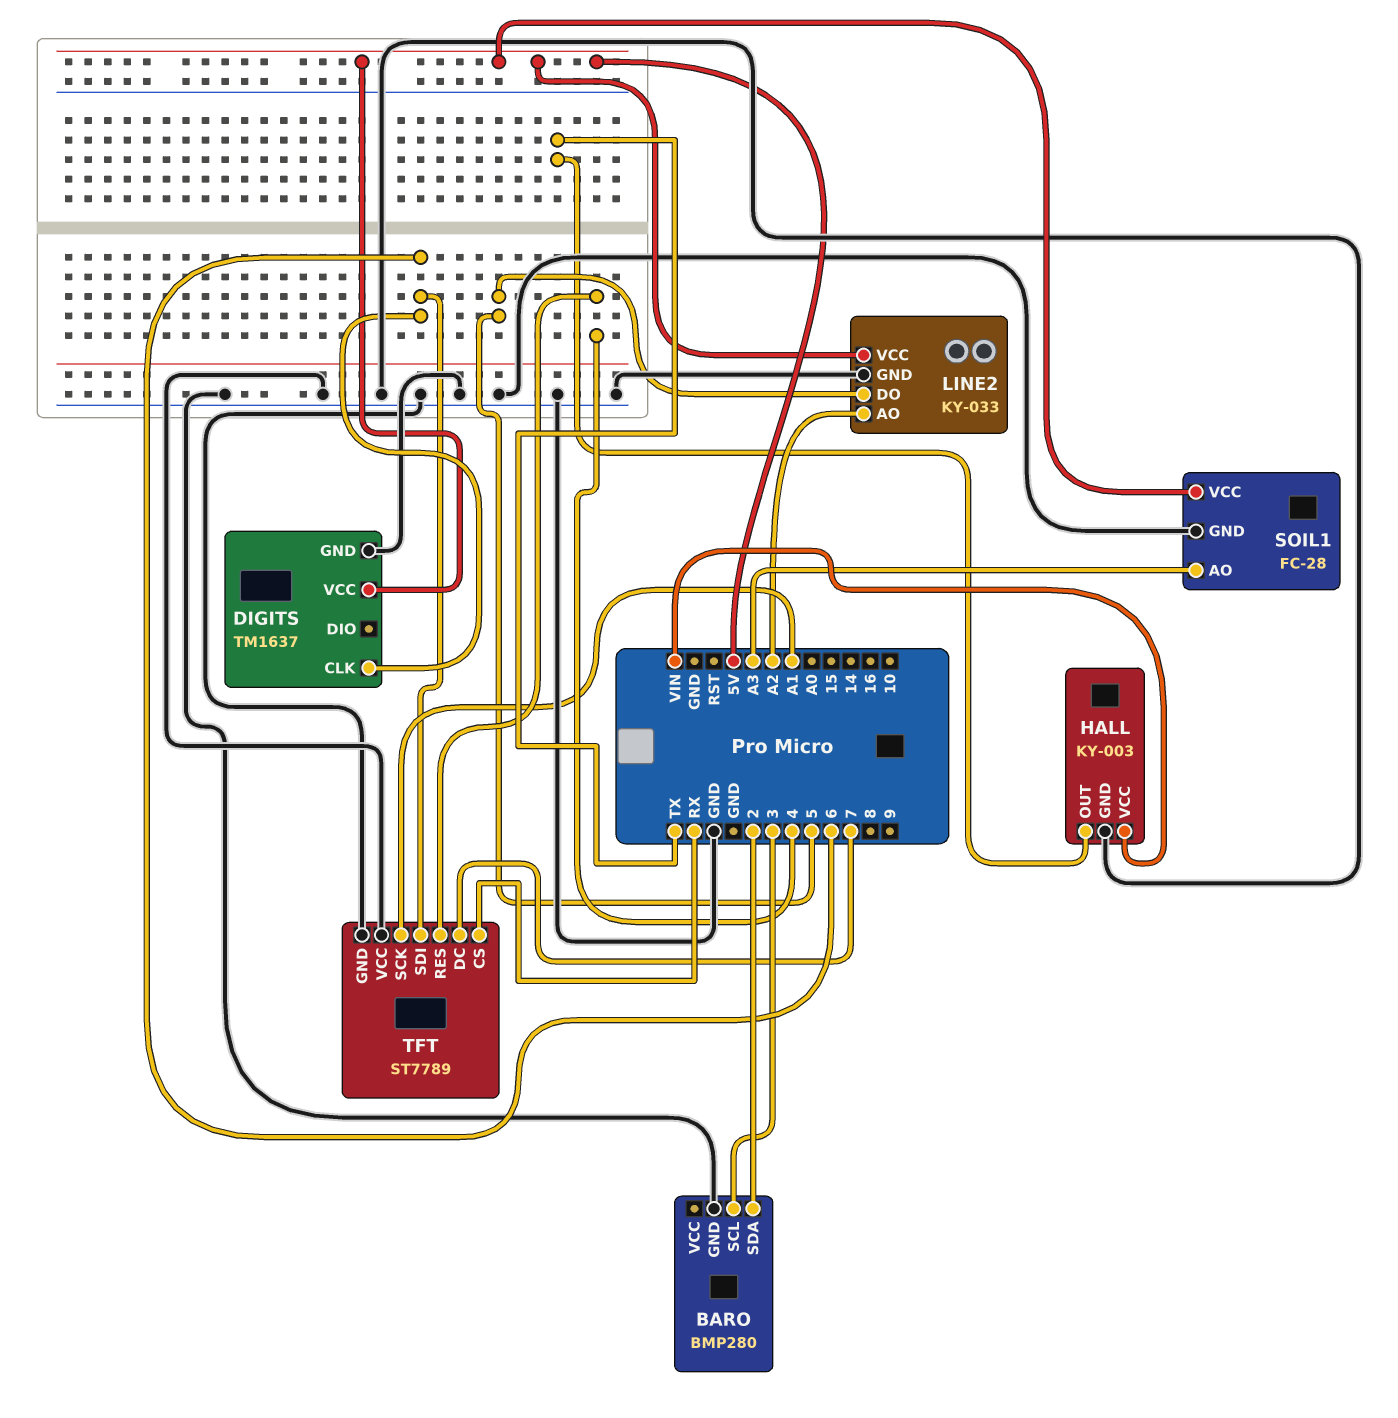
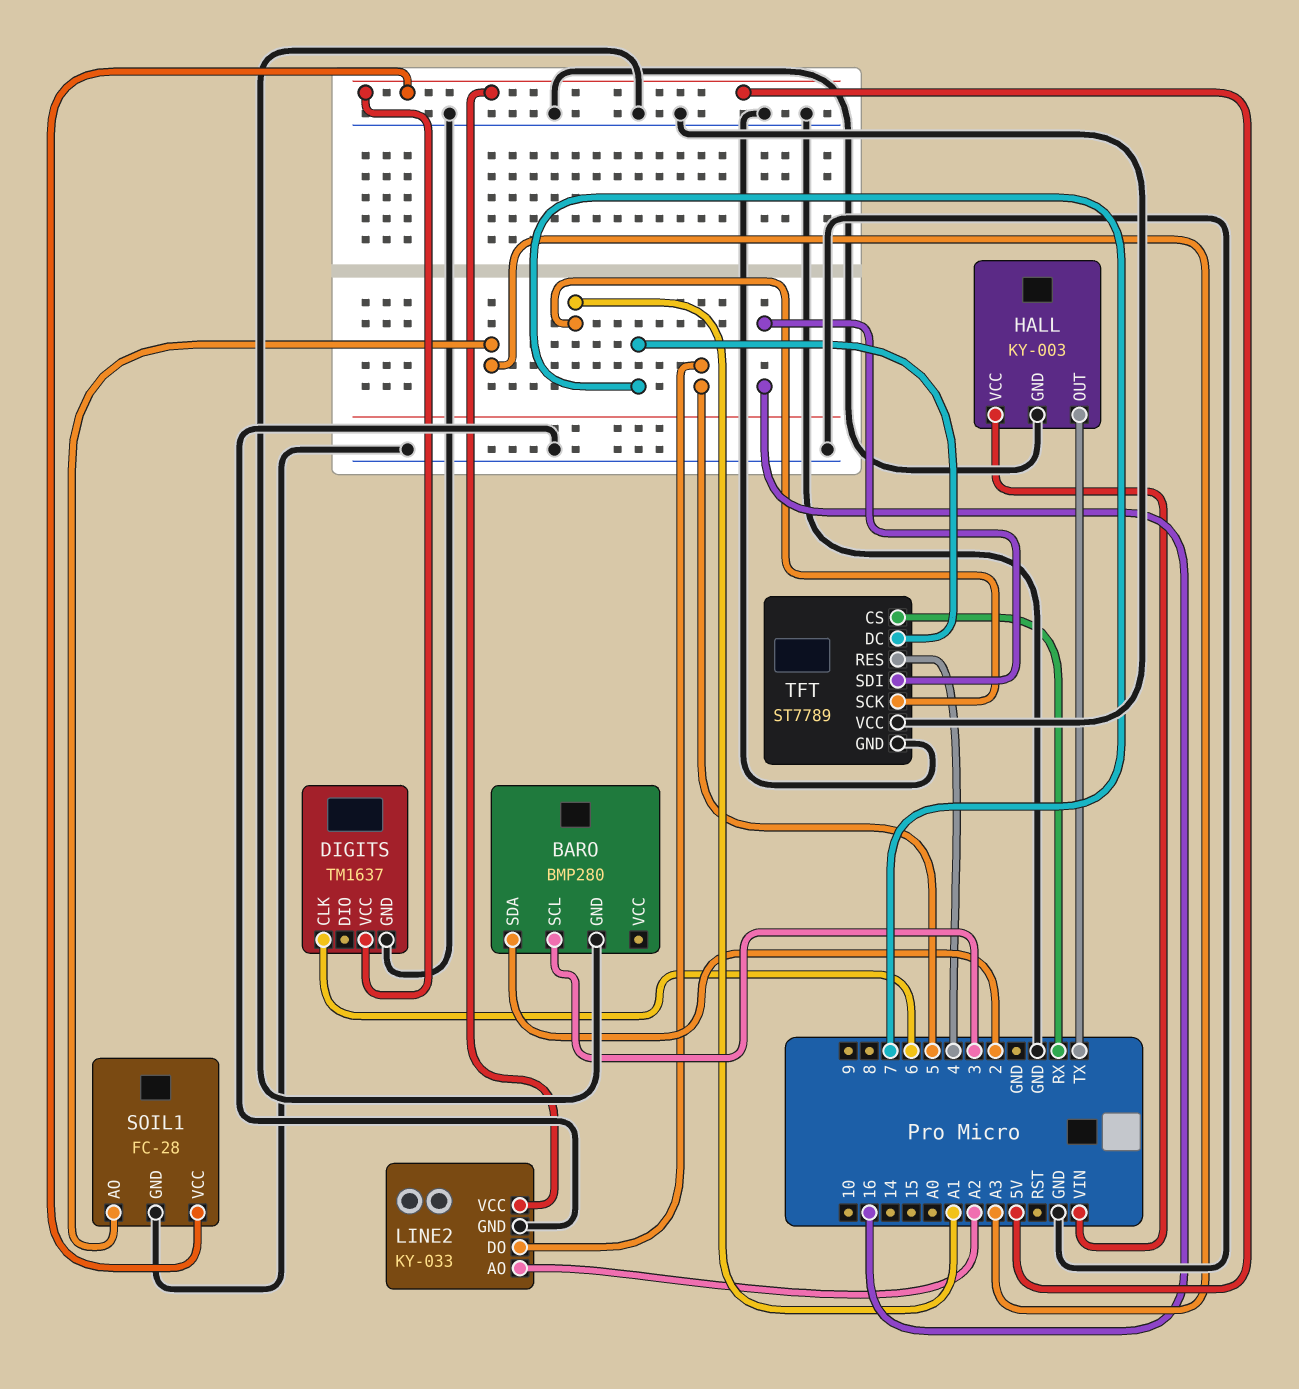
TFT pin SDI: 6 -> 16

